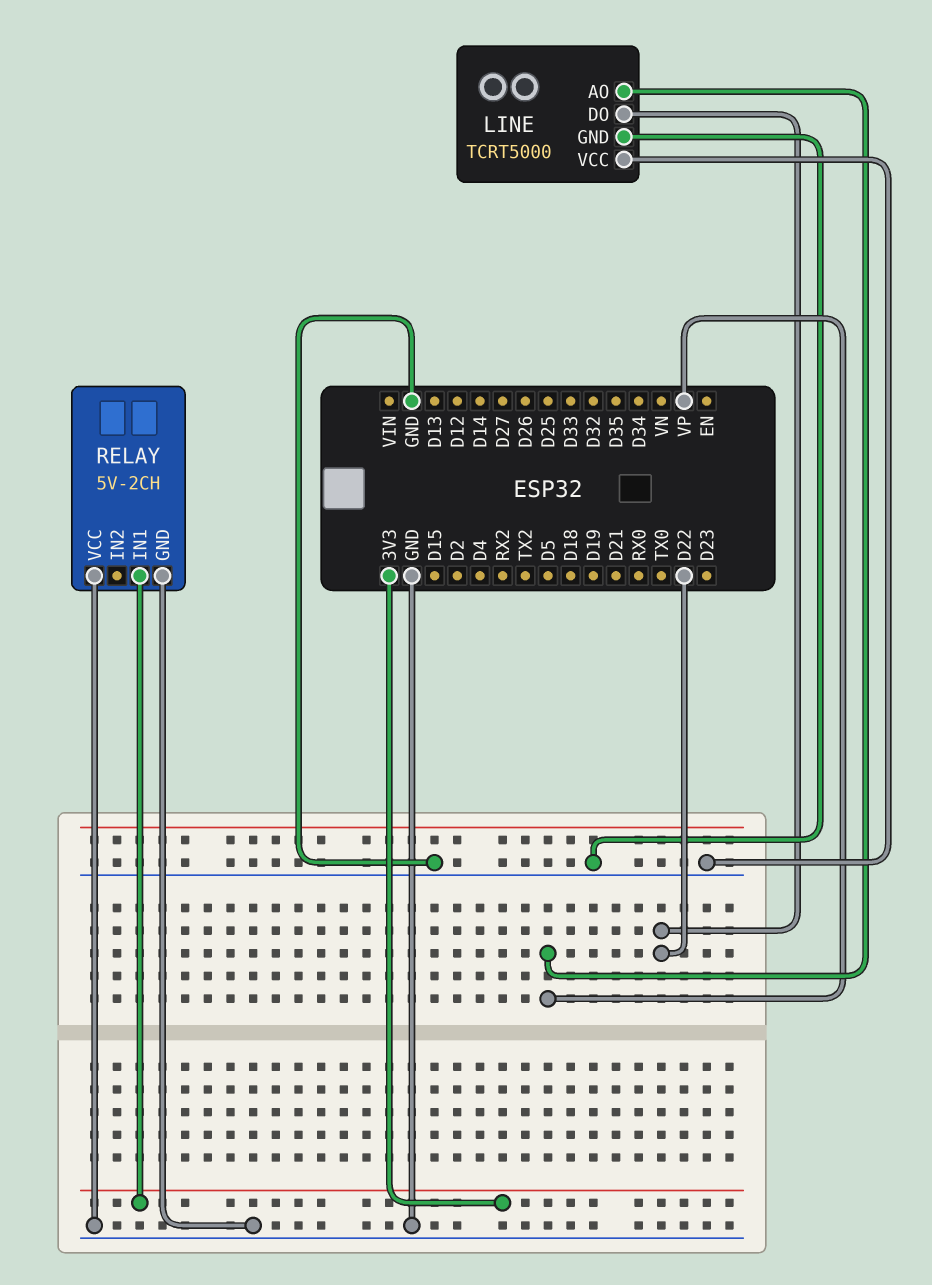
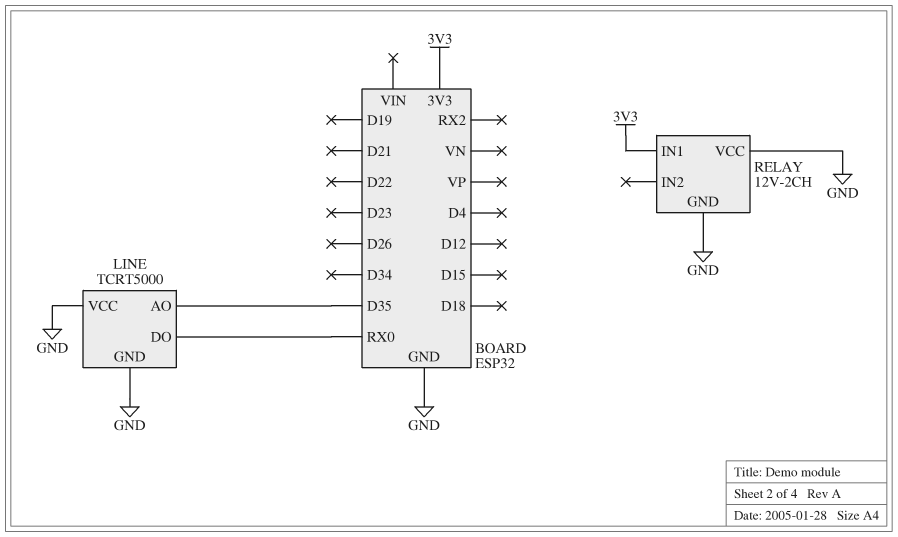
LINE pin AO: VP -> D35
LINE pin DO: D22 -> RX0
RELAY: 5V-2CH -> 12V-2CH

